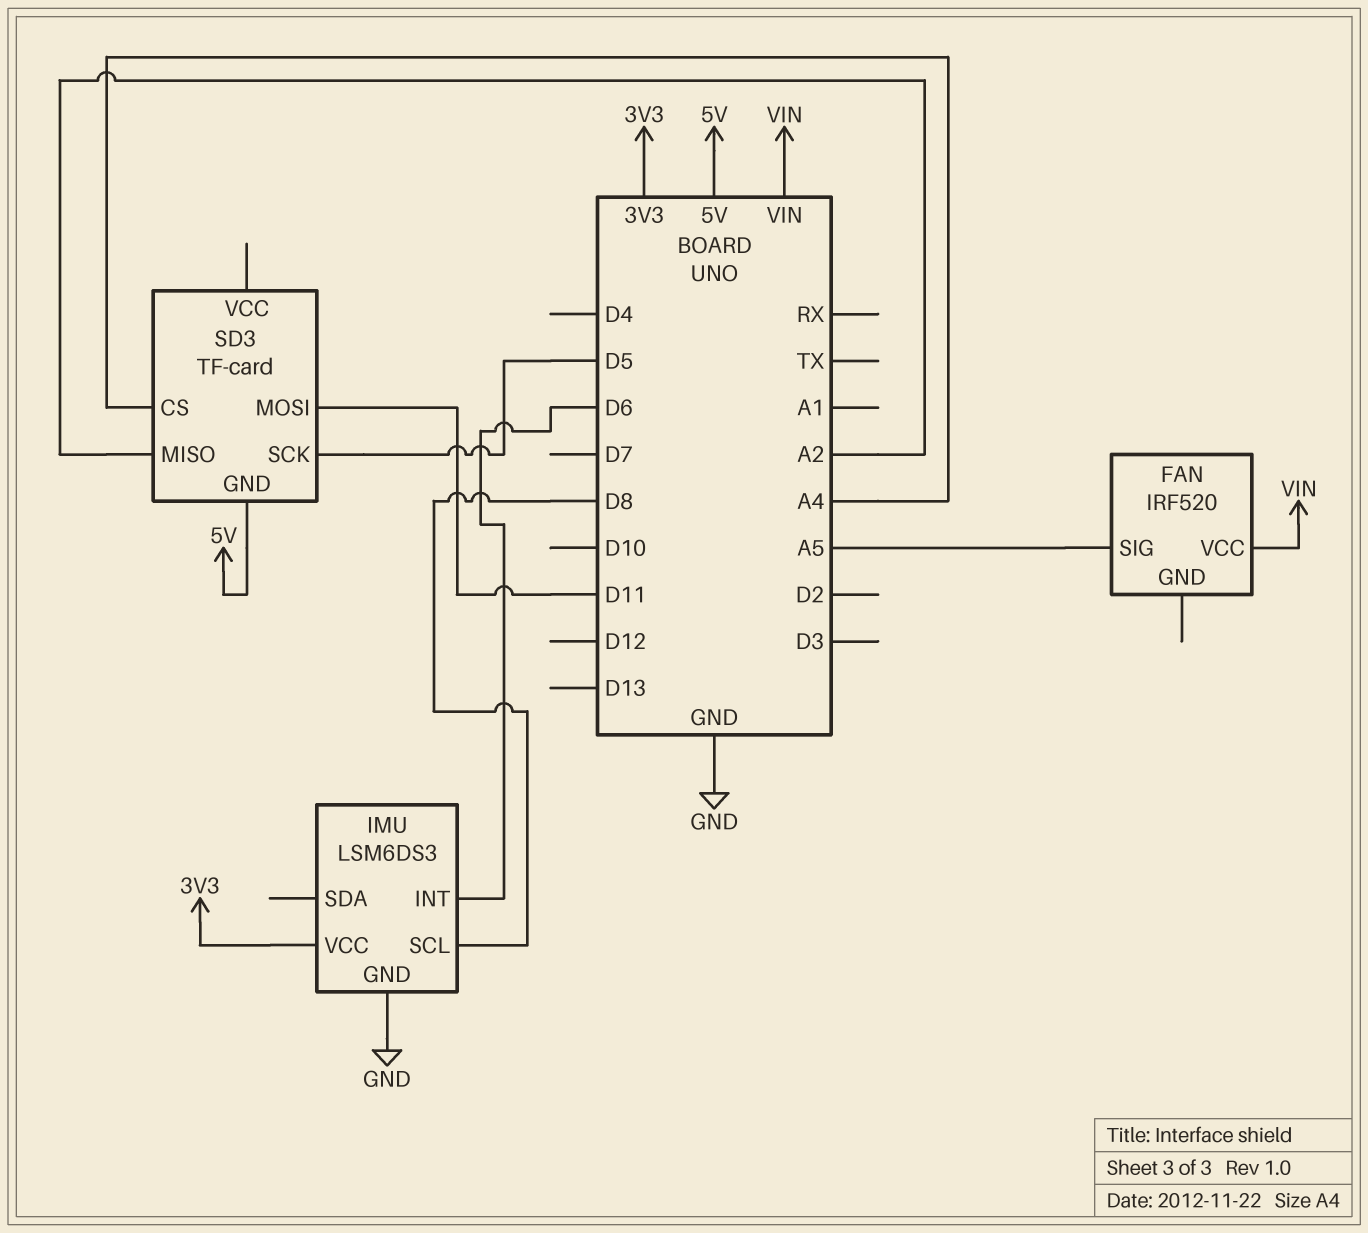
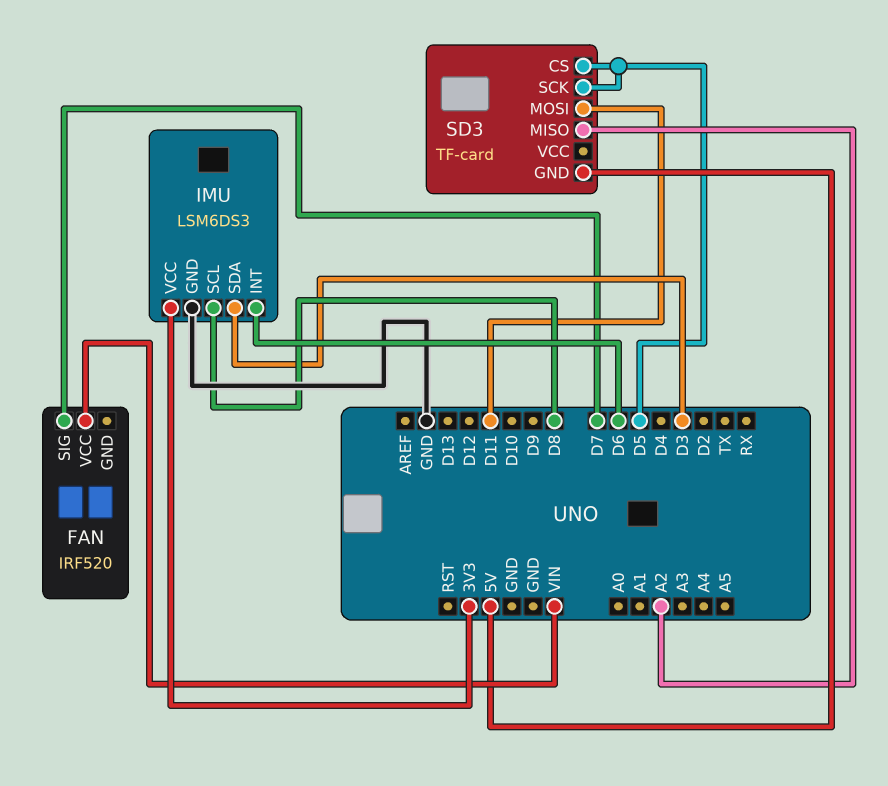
FAN pin SIG: A5 -> D7
IMU pin SDA: none -> D3
SD3 pin CS: A4 -> D5

